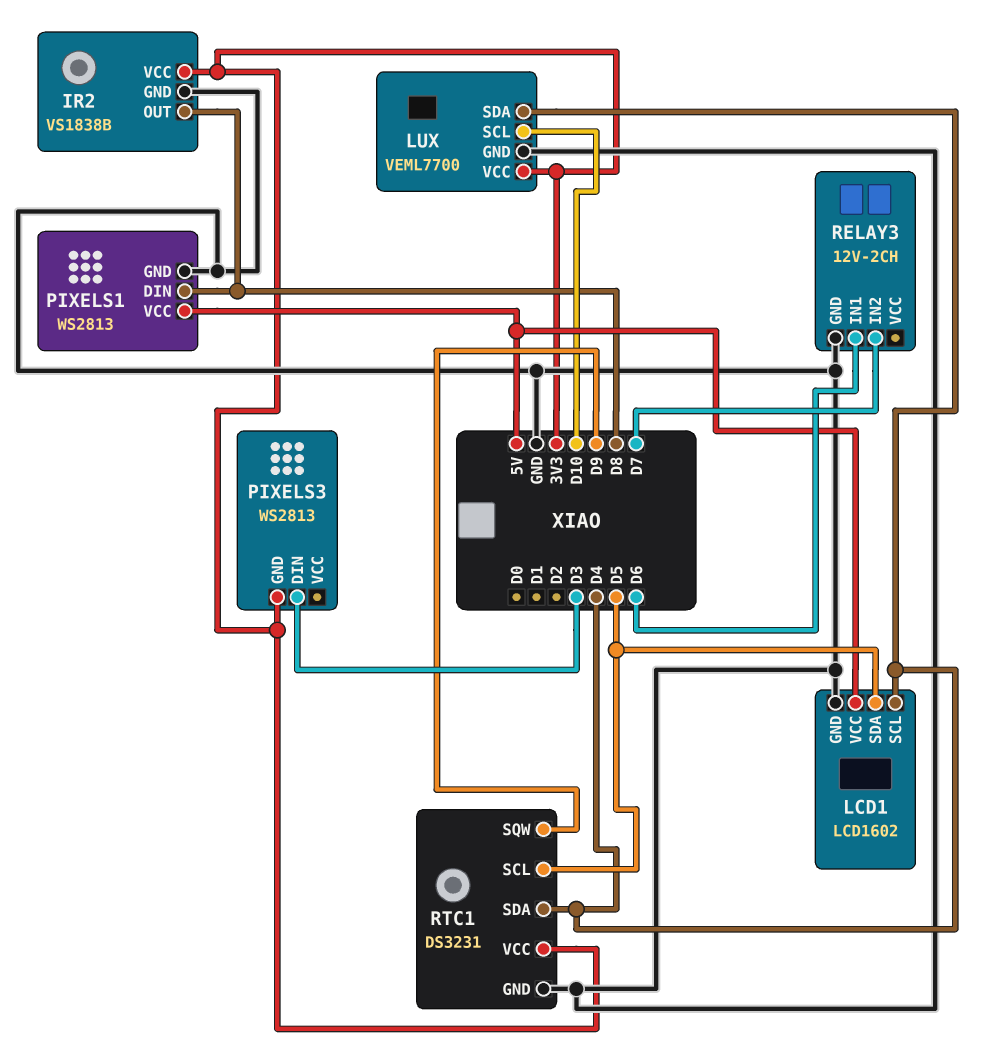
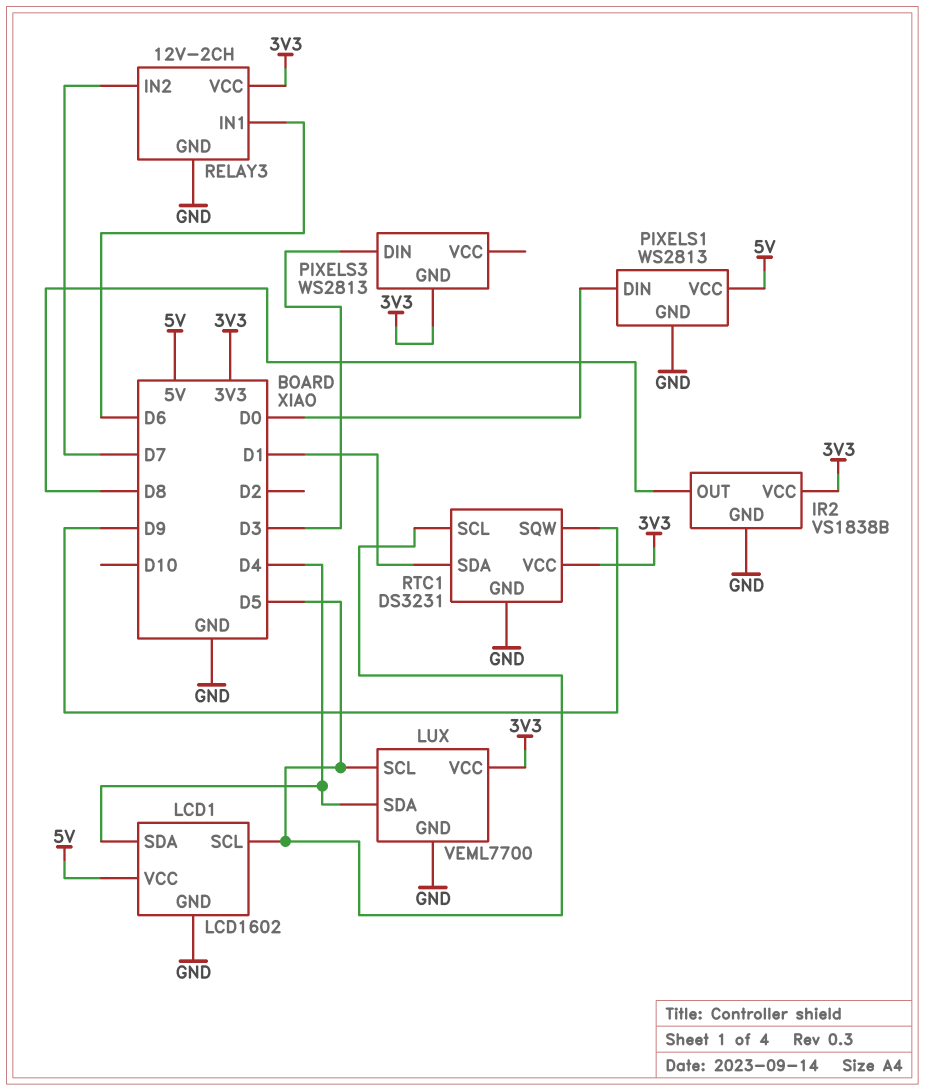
LCD1 pin SCL: D4 -> D5
LCD1 pin SDA: D5 -> D4
LUX pin SCL: D10 -> D5
PIXELS1 pin DIN: D8 -> D0
RELAY3 pin VCC: none -> 3V3
RTC1 pin SDA: D4 -> D1

